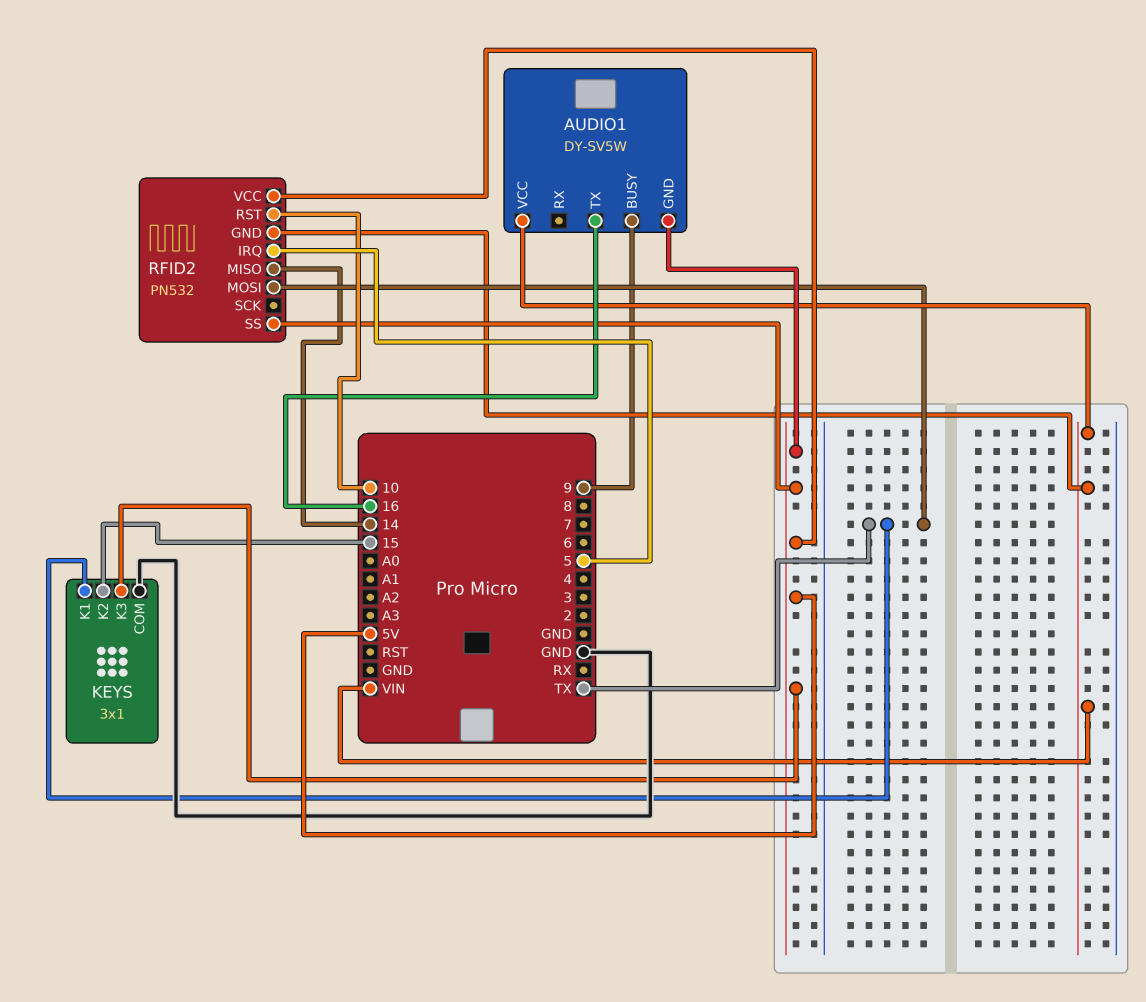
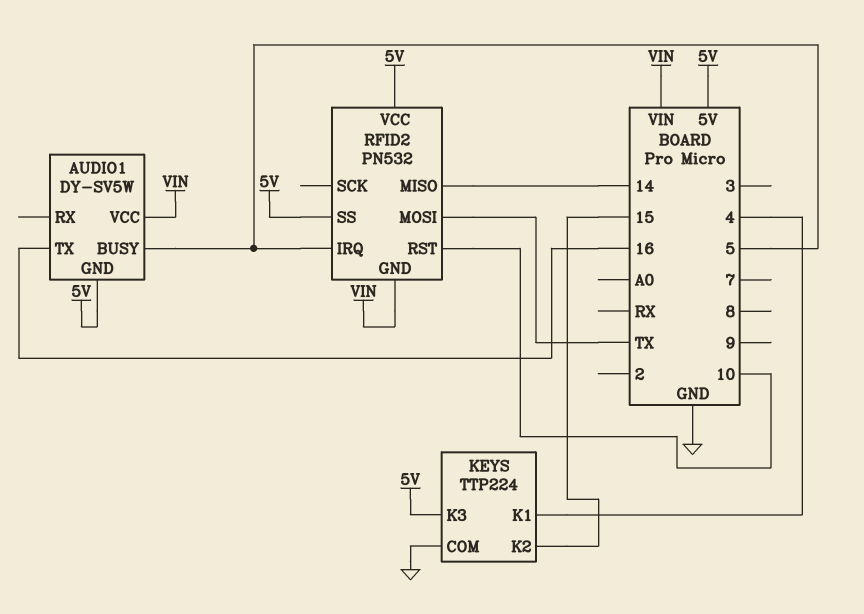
AUDIO1 pin BUSY: 9 -> 5
KEYS: 3x1 -> TTP224
KEYS pin K1: TX -> 4

